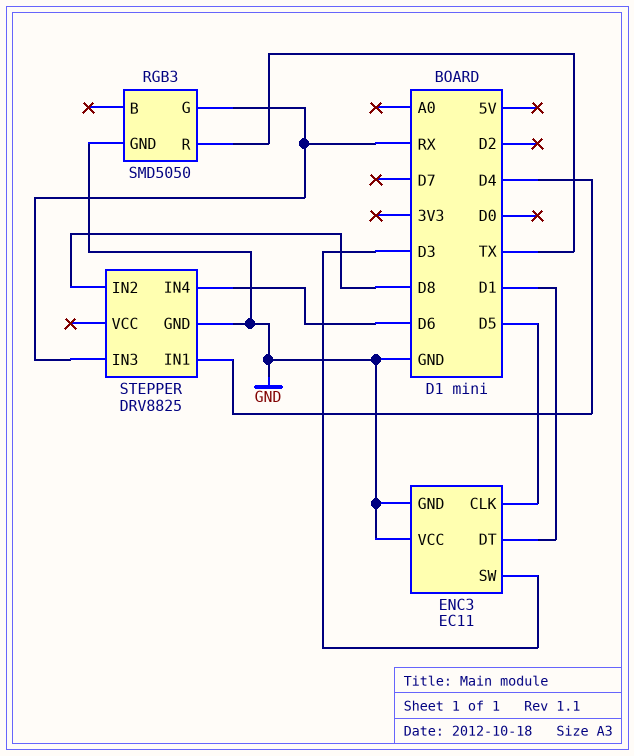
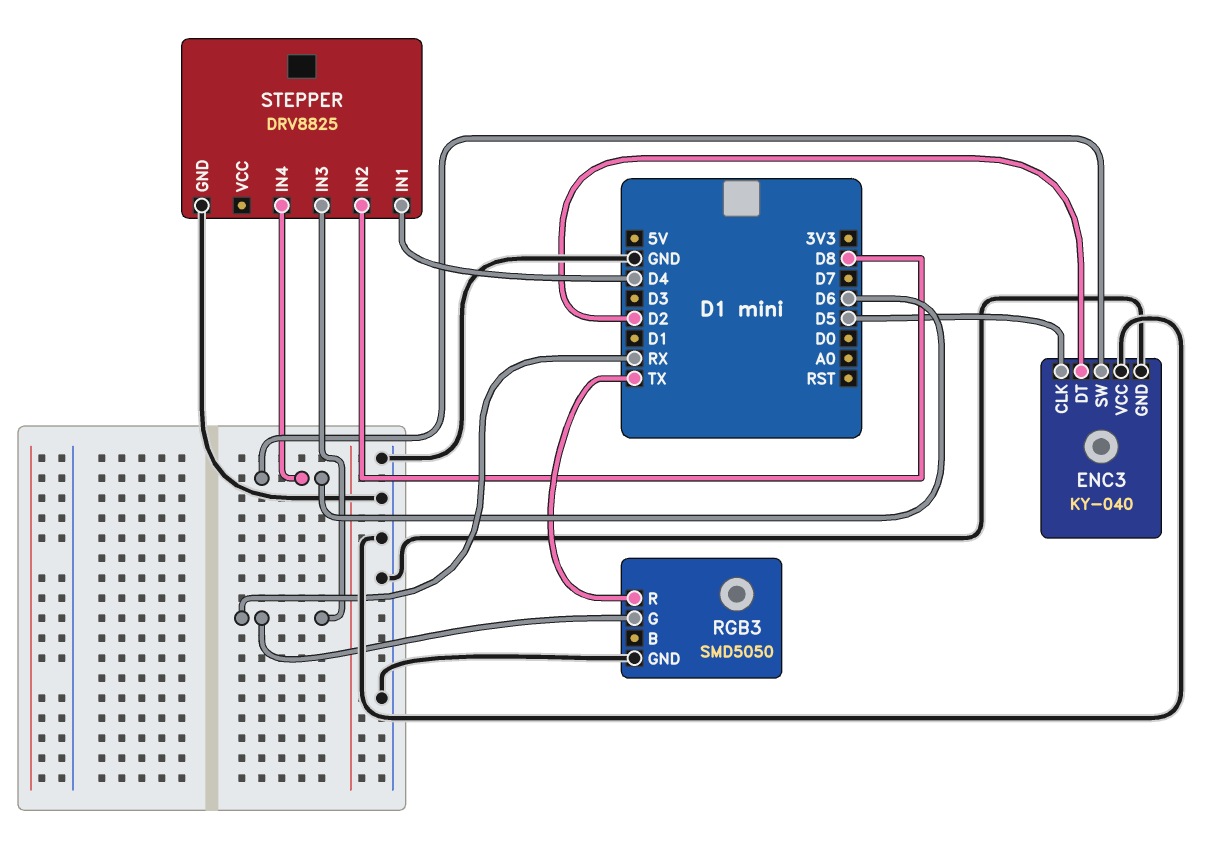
ENC3: EC11 -> KY-040
ENC3 pin DT: D1 -> D2
ENC3 pin SW: D3 -> D6

